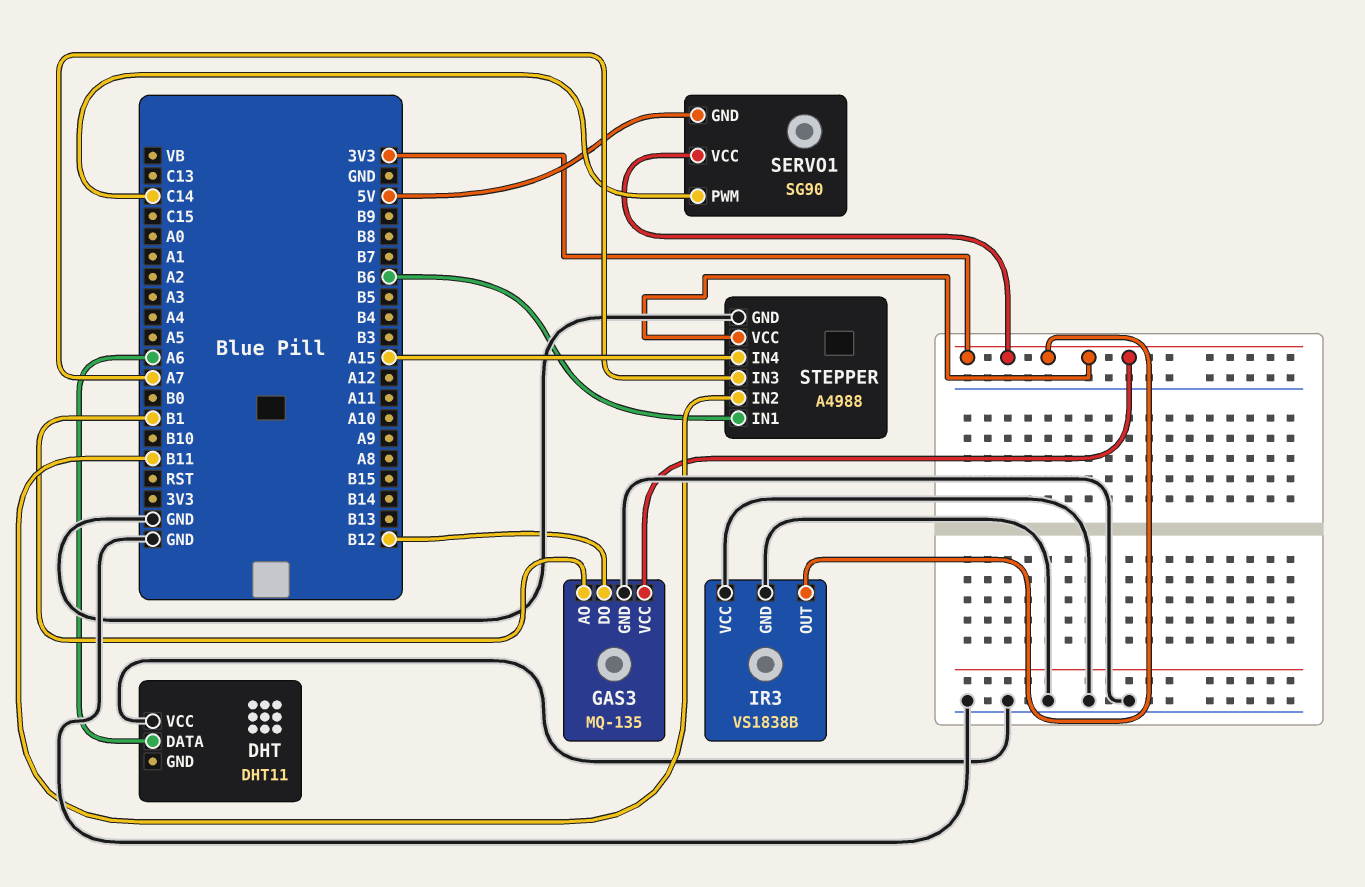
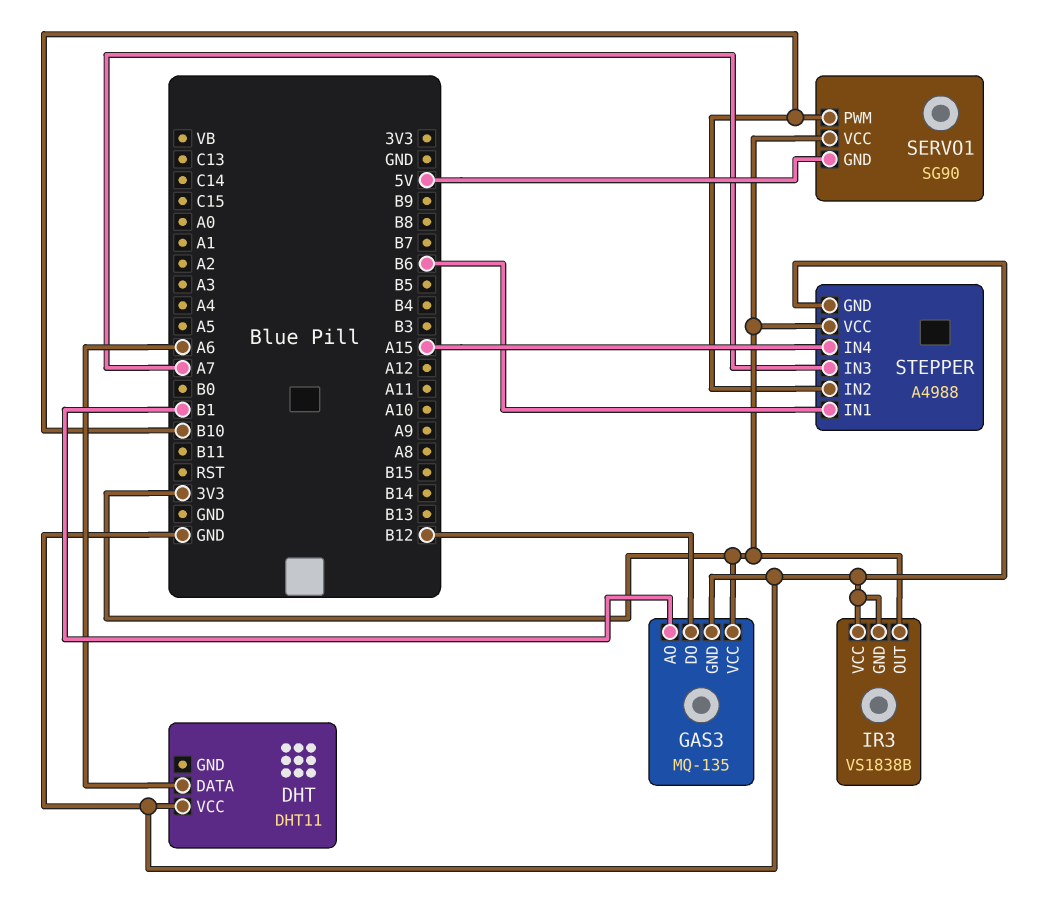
SERVO1 pin PWM: C14 -> B10
STEPPER pin IN2: B11 -> B10

